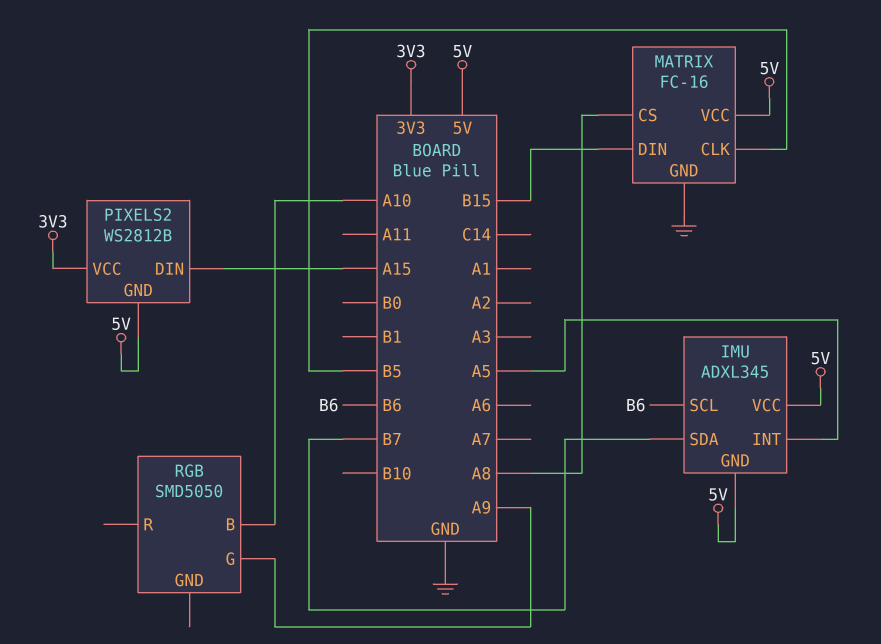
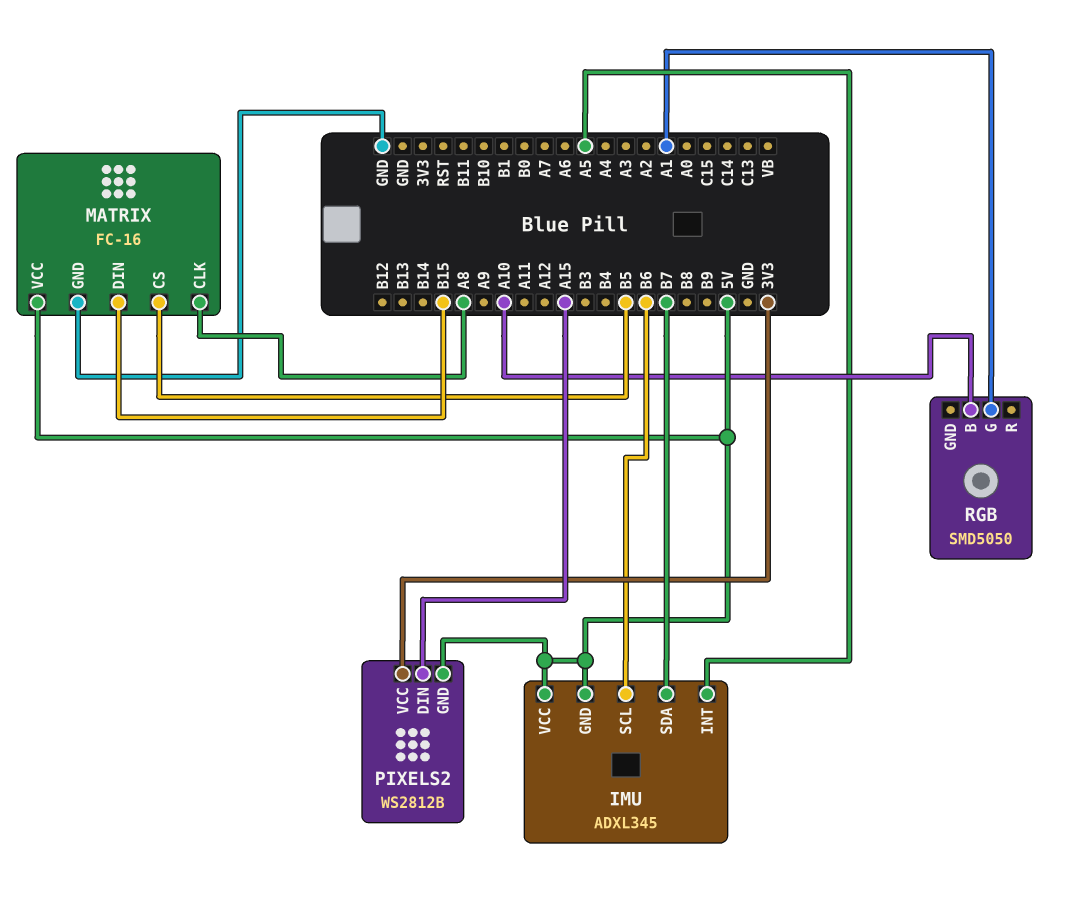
MATRIX pin CLK: B5 -> A8
MATRIX pin CS: A8 -> B5
RGB pin G: A9 -> A1

